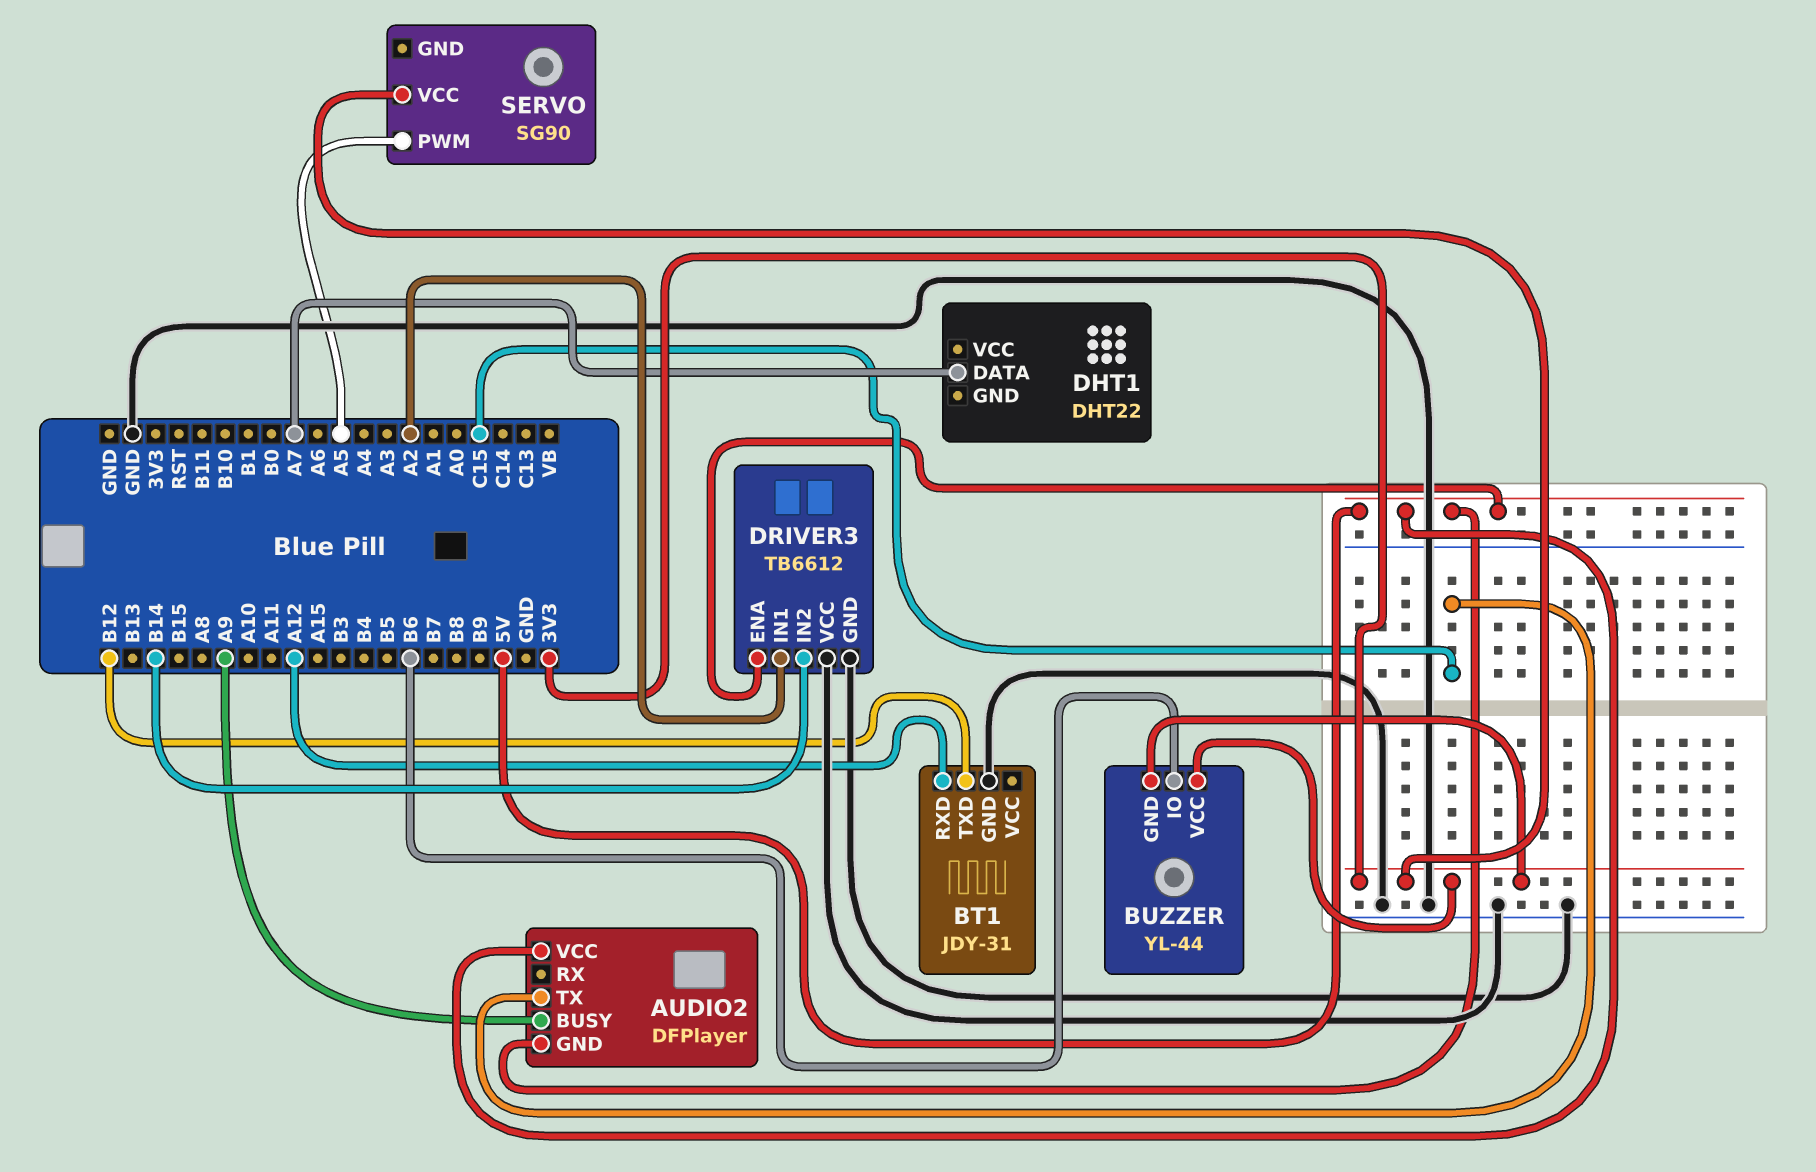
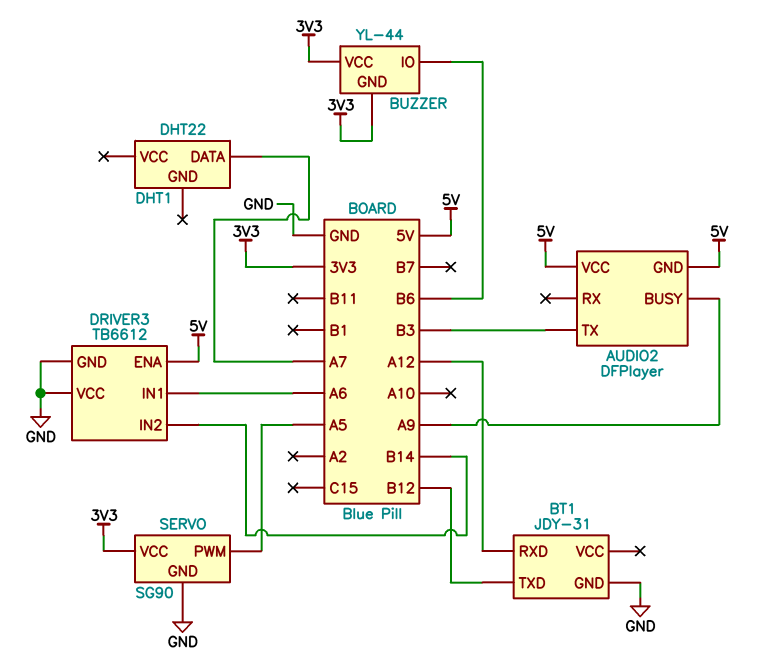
AUDIO2 pin TX: C15 -> B3
DRIVER3 pin IN1: A2 -> A6
SERVO pin GND: none -> GND

